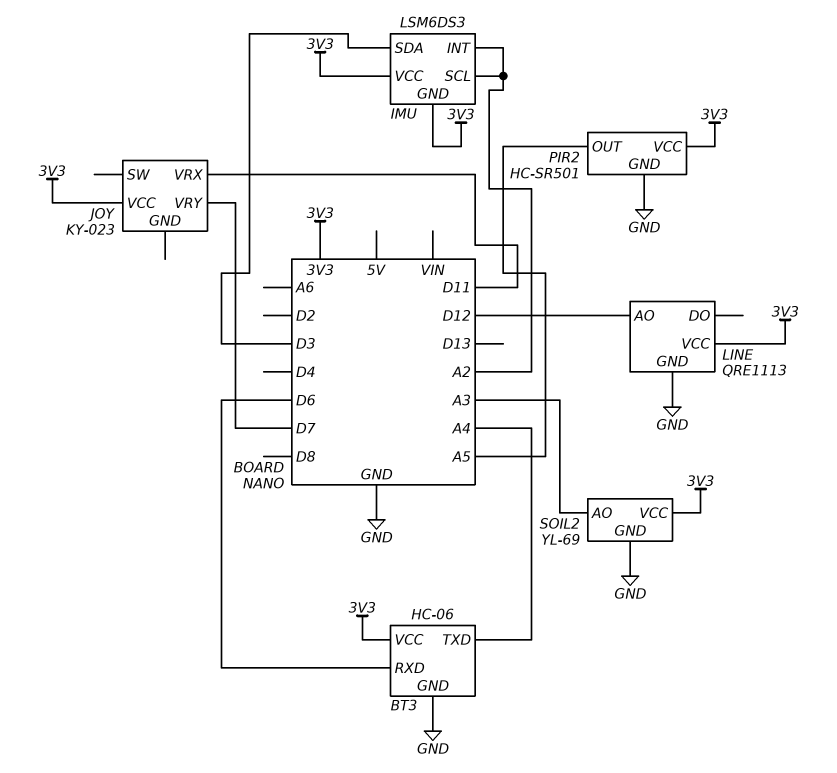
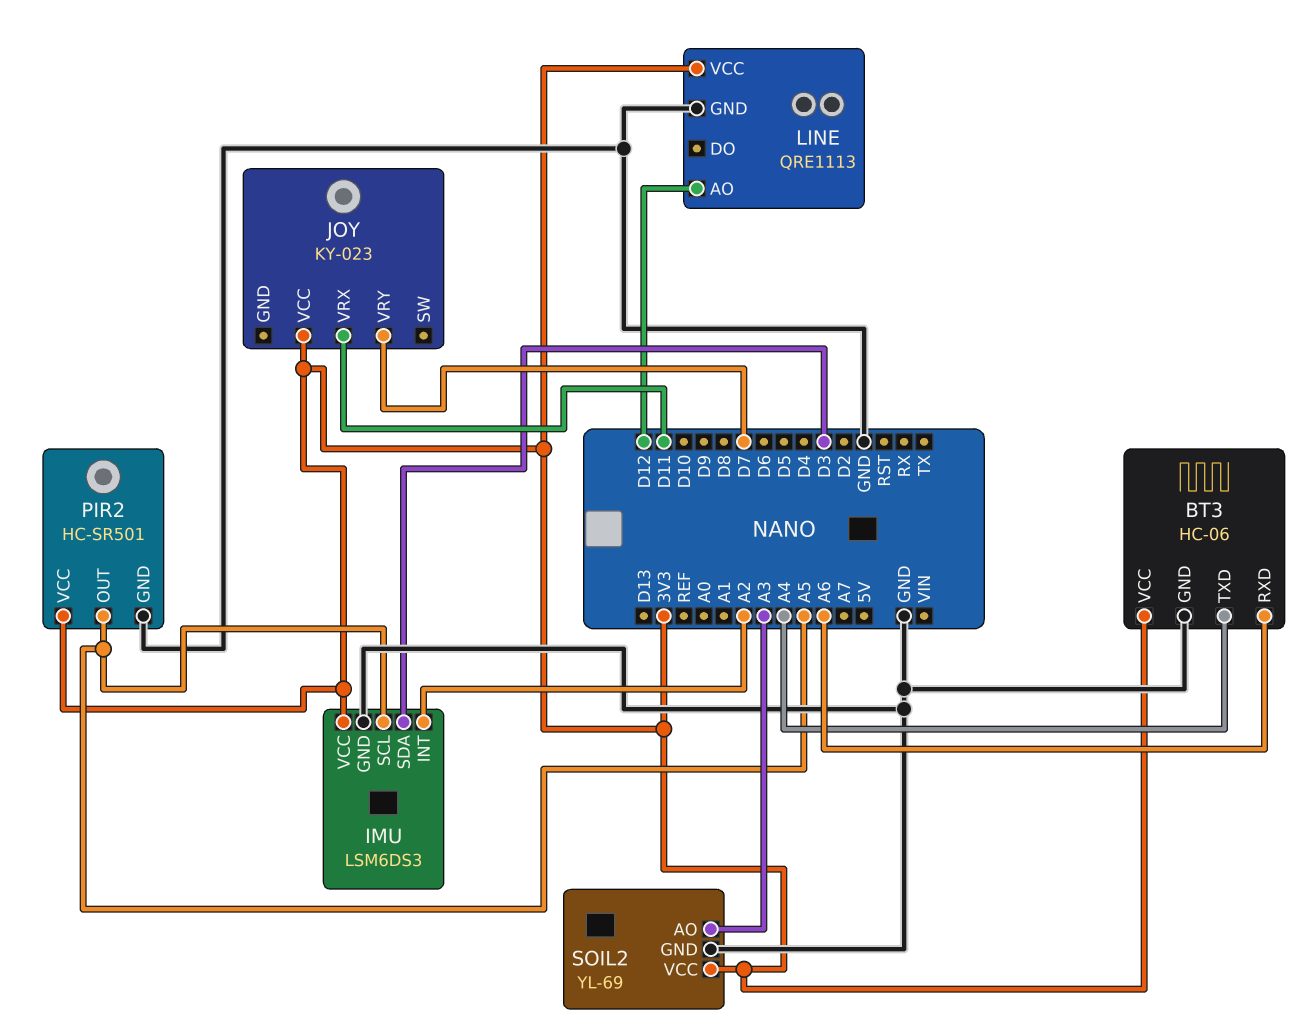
BT3 pin RXD: D6 -> A6
IMU pin GND: 3V3 -> GND
IMU pin SCL: A2 -> A5

